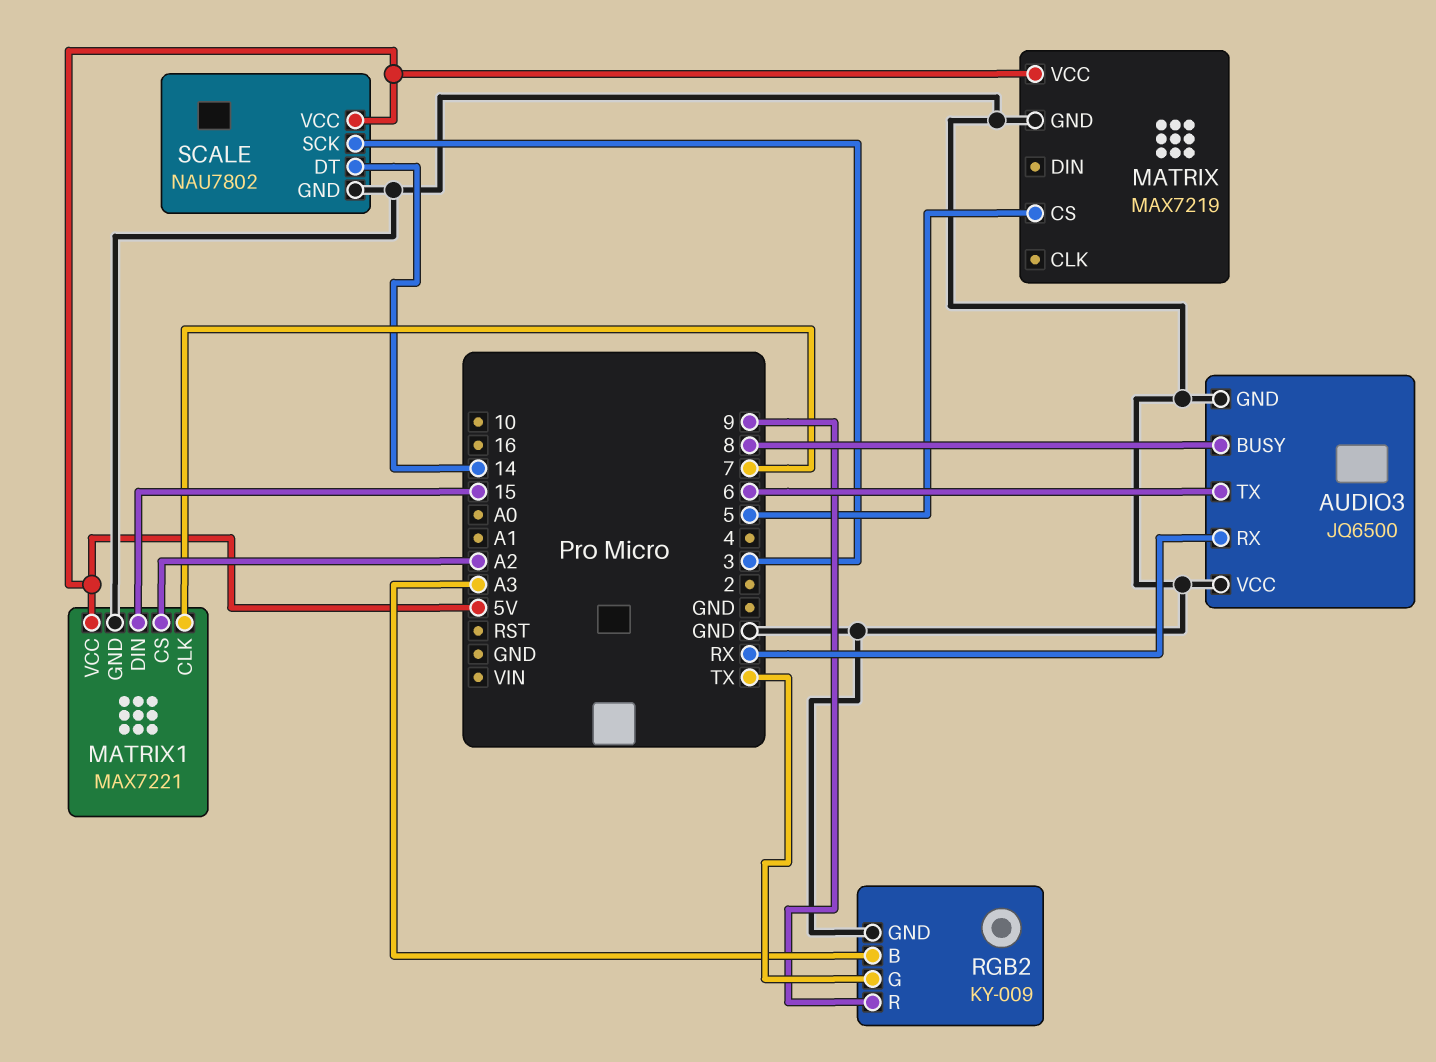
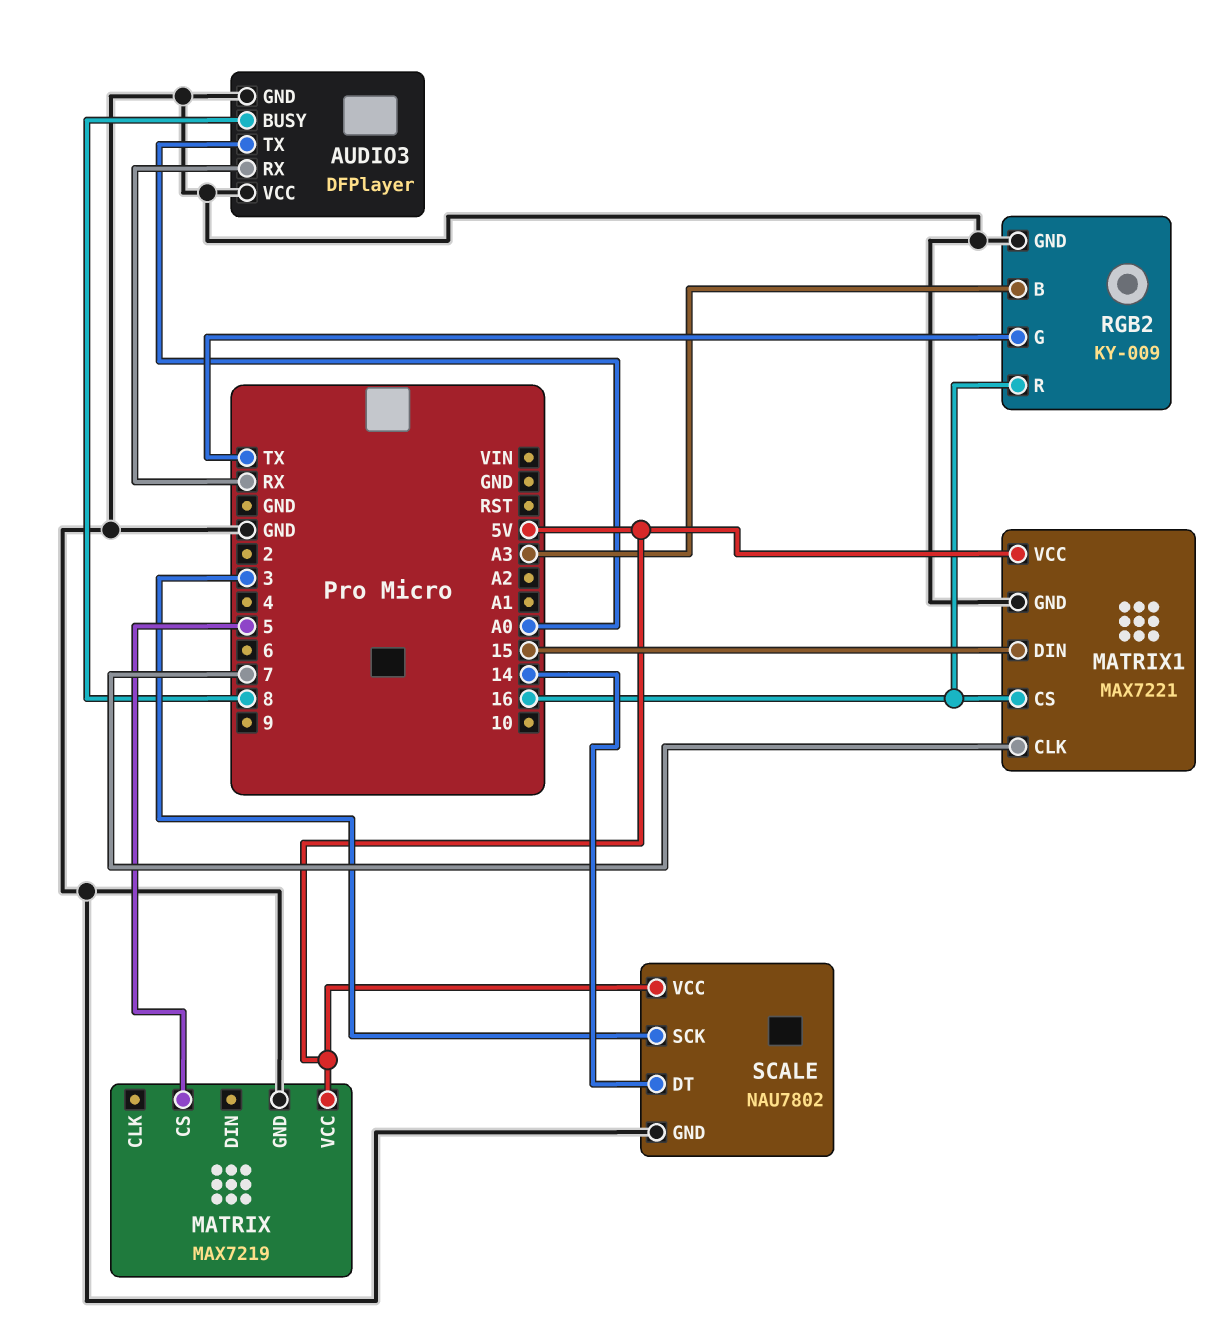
AUDIO3: JQ6500 -> DFPlayer
AUDIO3 pin TX: 6 -> A0
MATRIX1 pin CS: A2 -> 16
RGB2 pin R: 9 -> 16

